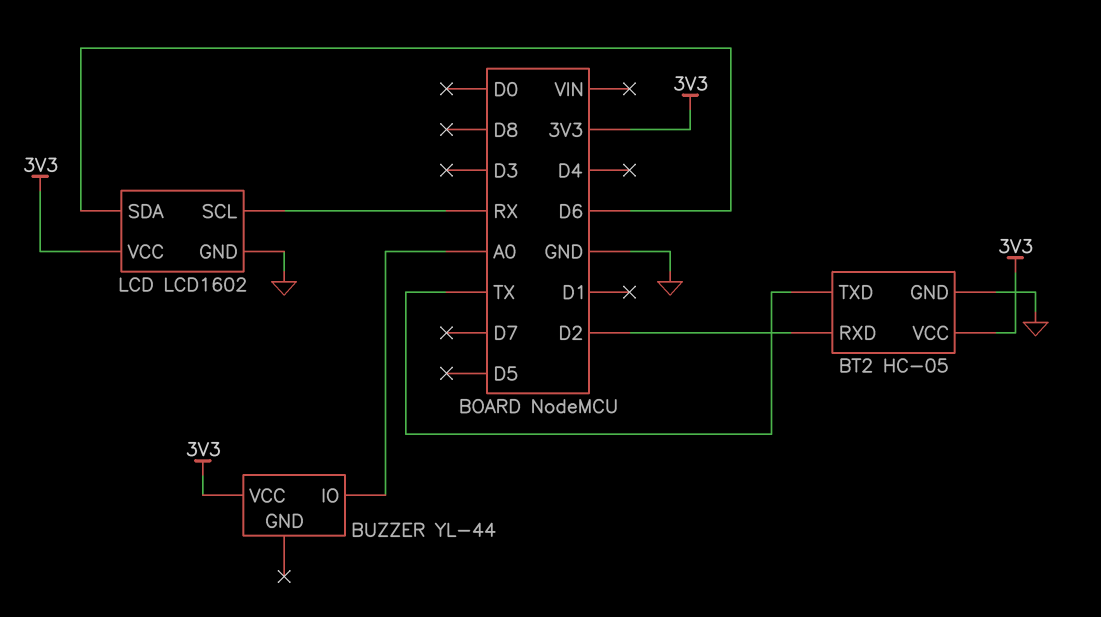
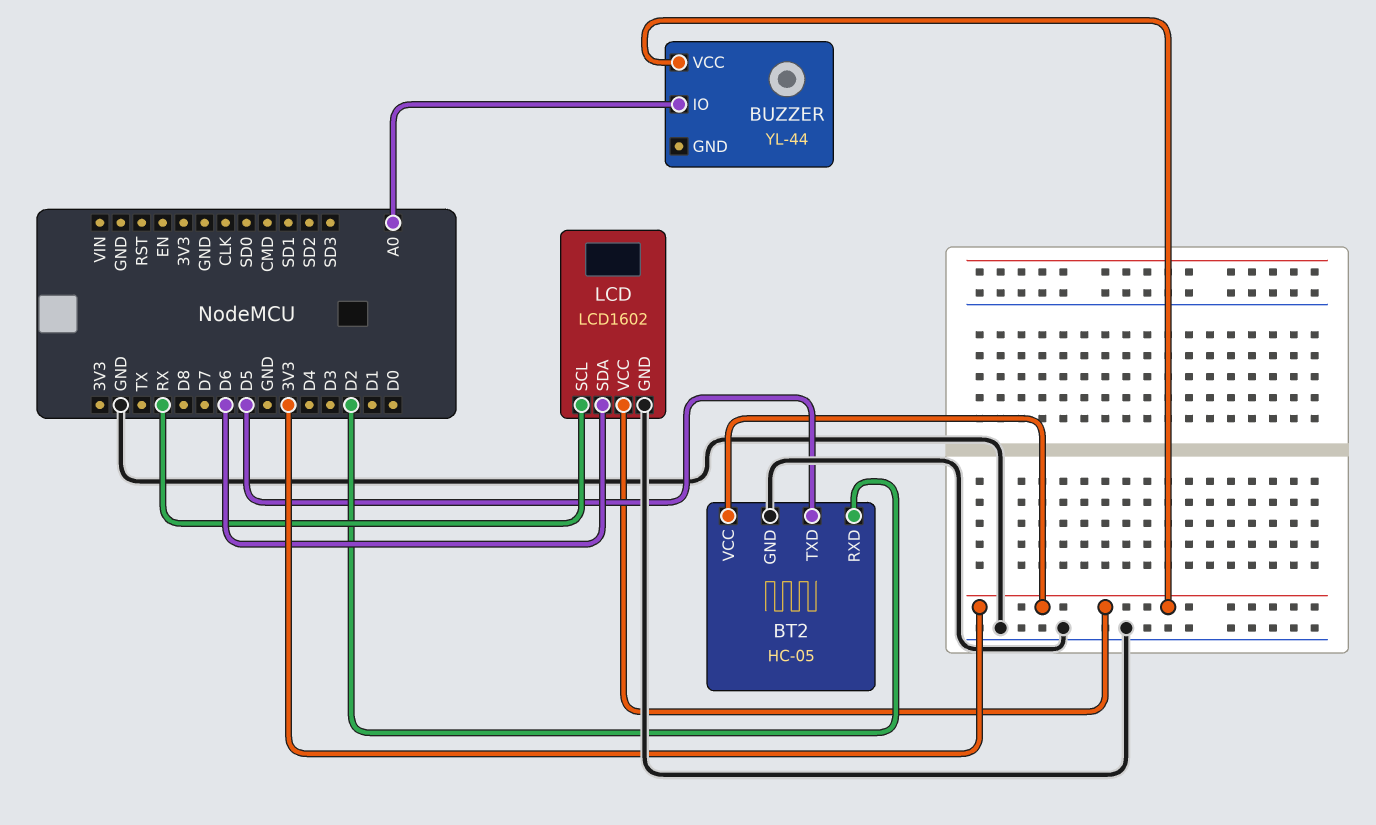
BT2 pin TXD: TX -> D5

